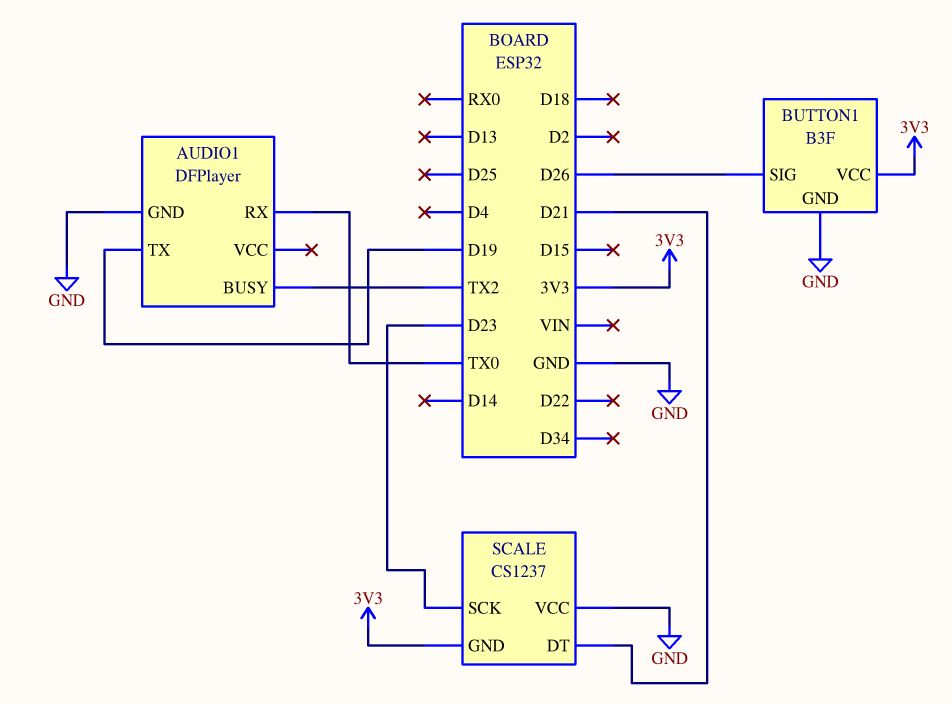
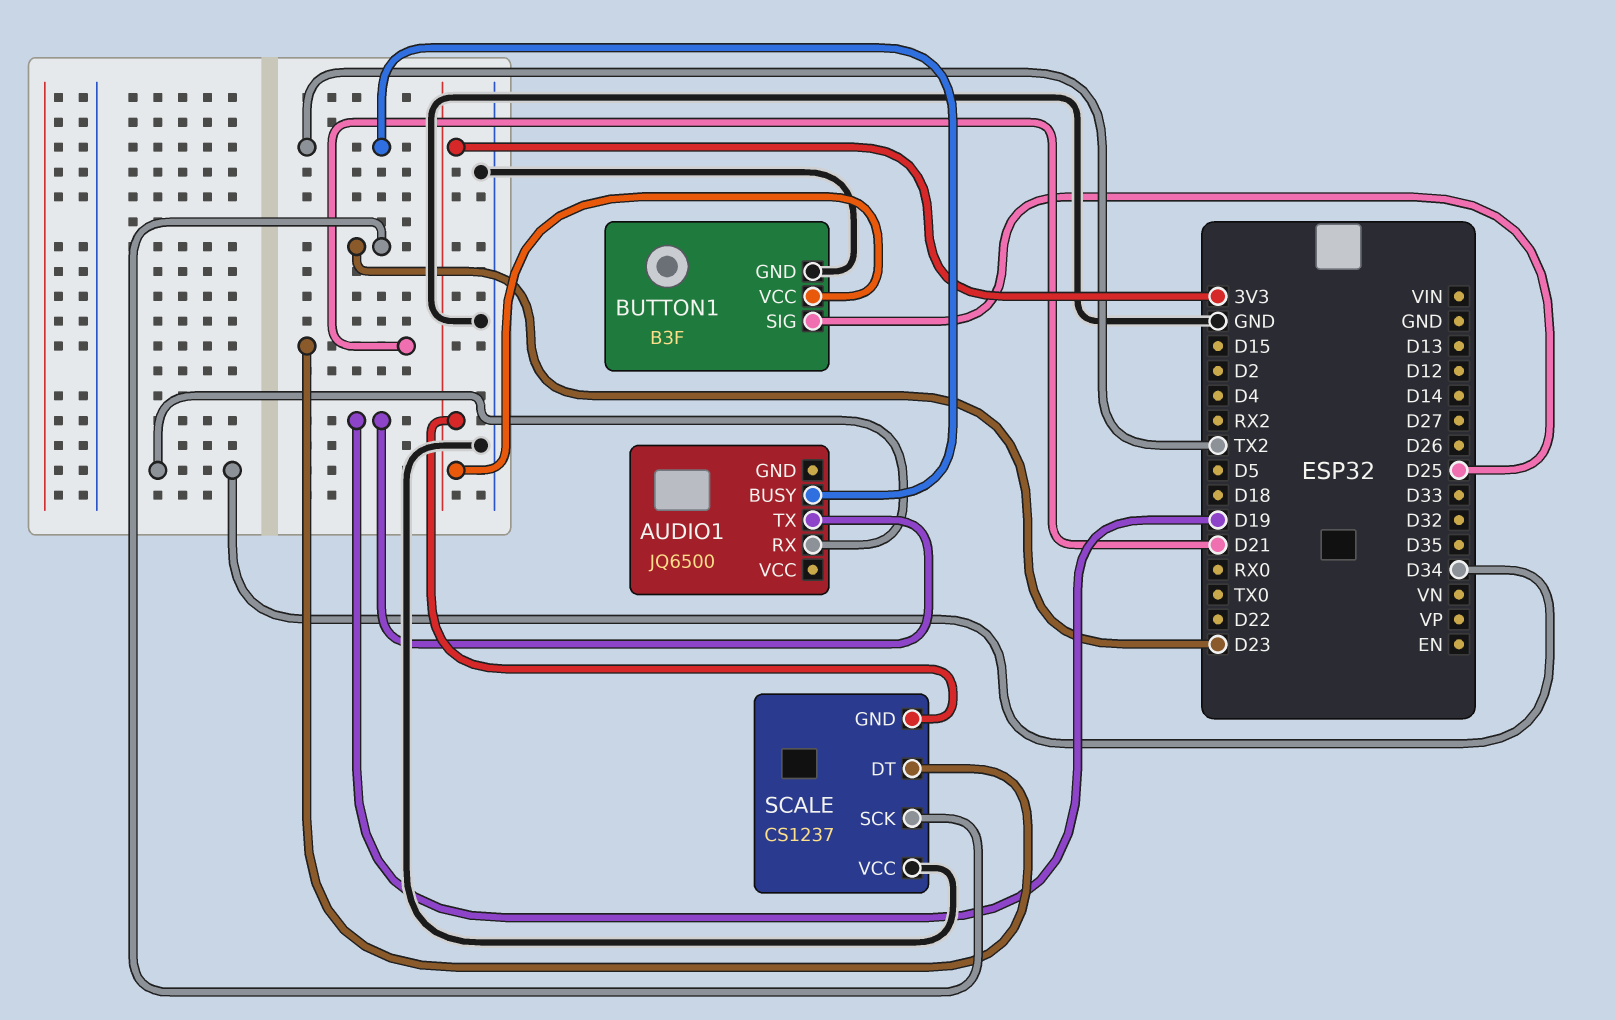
AUDIO1: DFPlayer -> JQ6500
AUDIO1 pin GND: GND -> none
AUDIO1 pin RX: TX0 -> D34
BUTTON1 pin SIG: D26 -> D25

